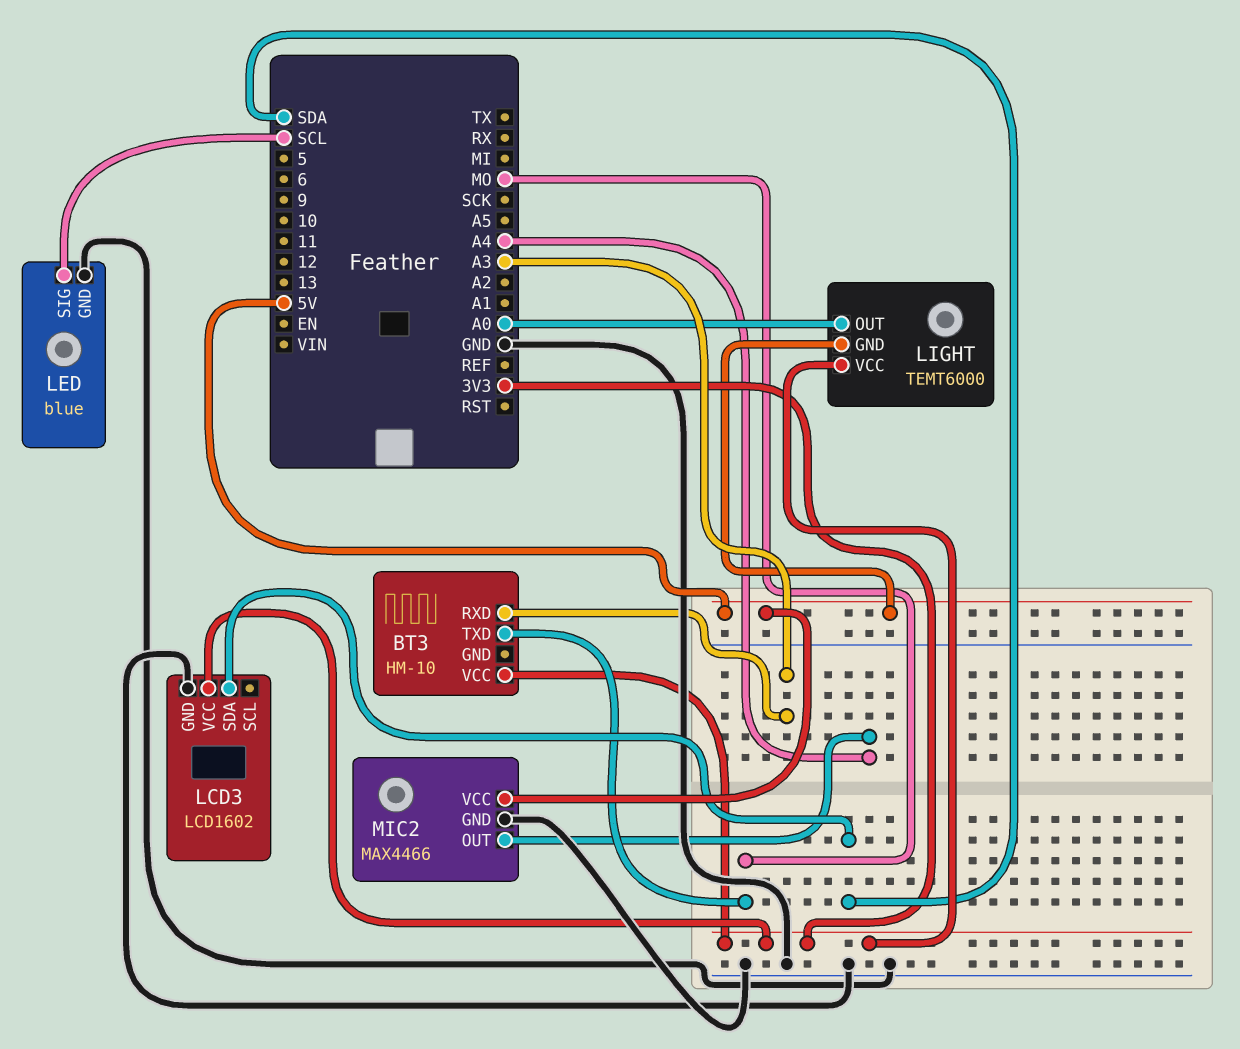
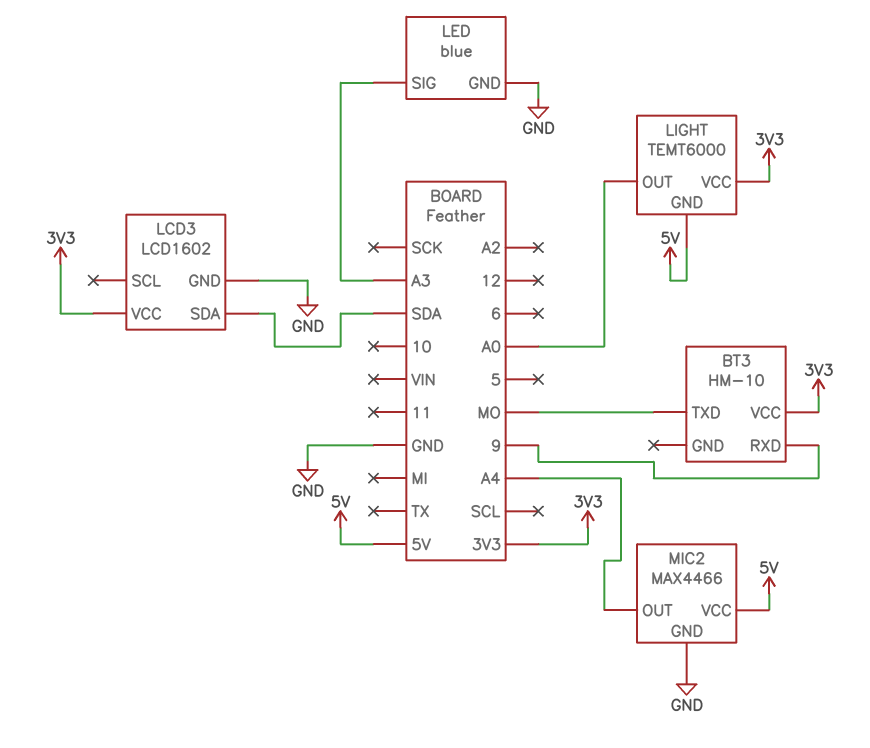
BT3 pin RXD: A3 -> 9
LED pin SIG: SCL -> A3

